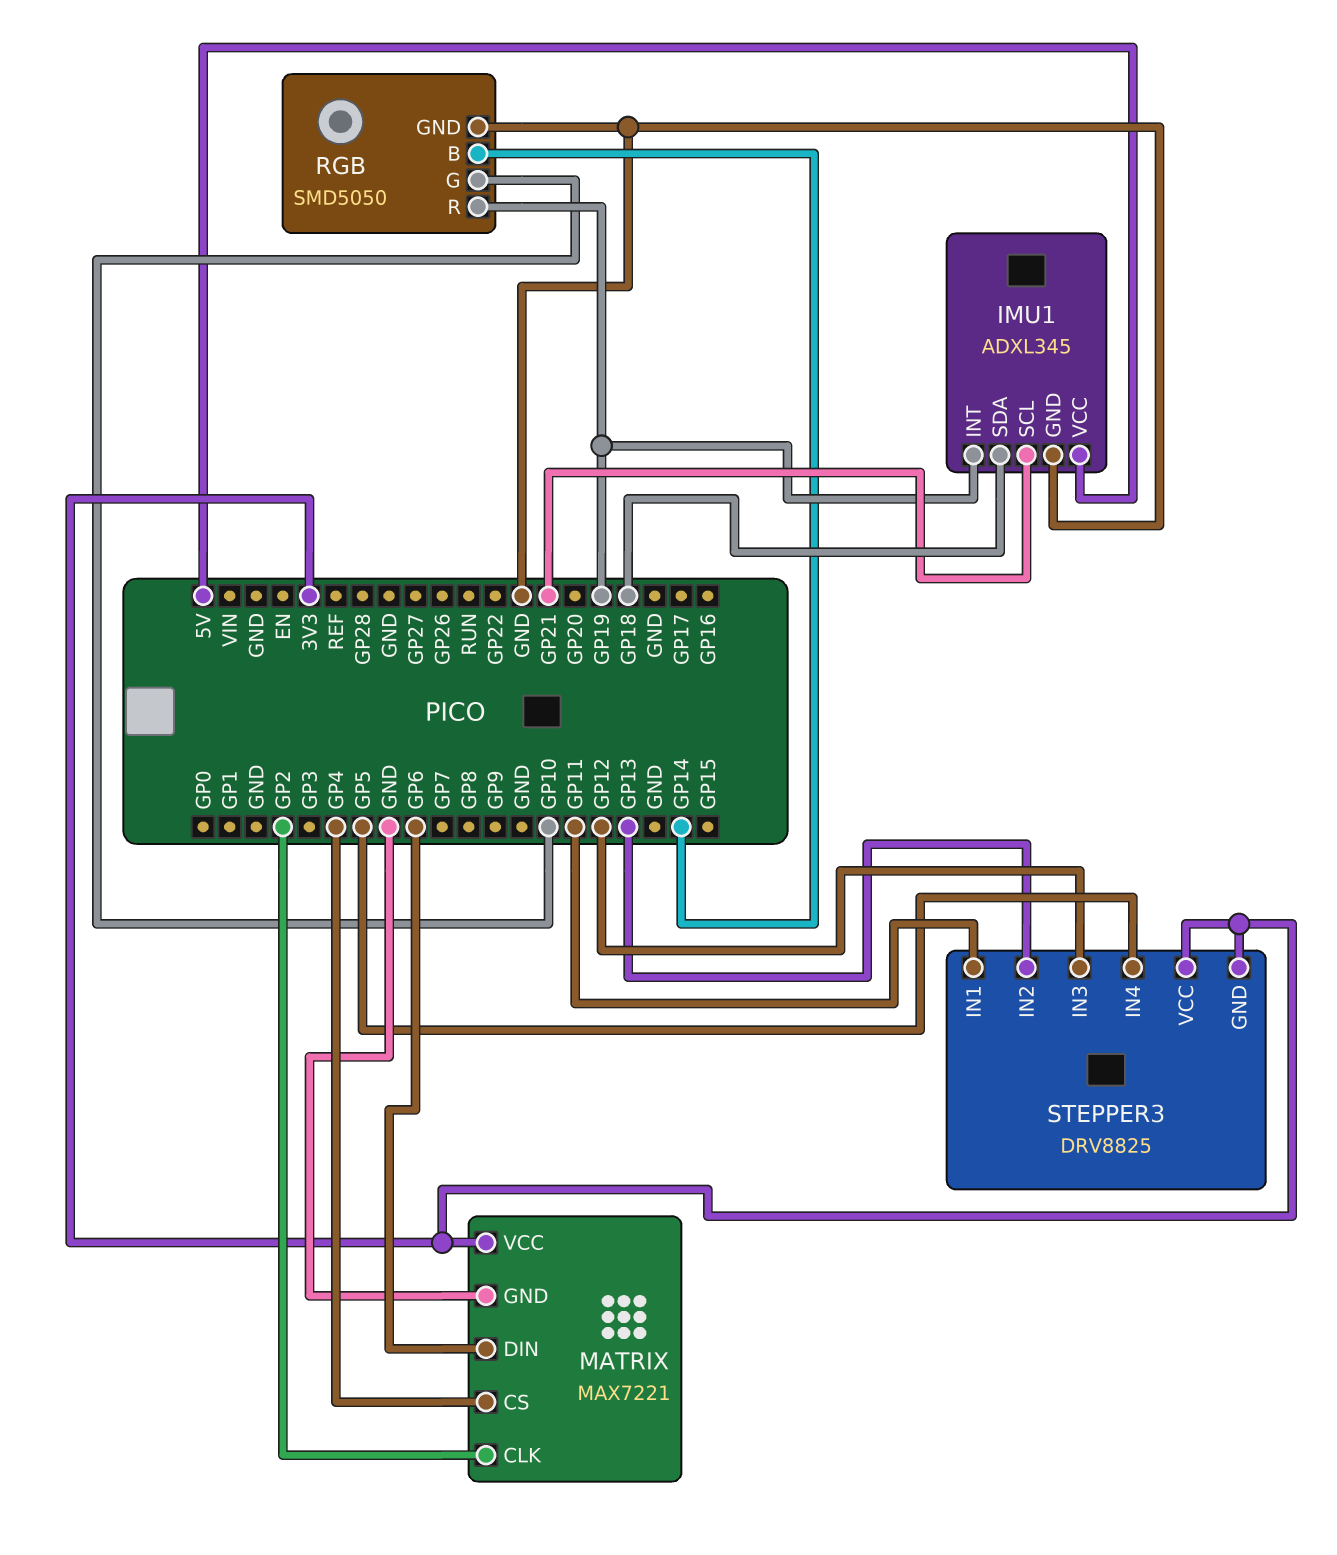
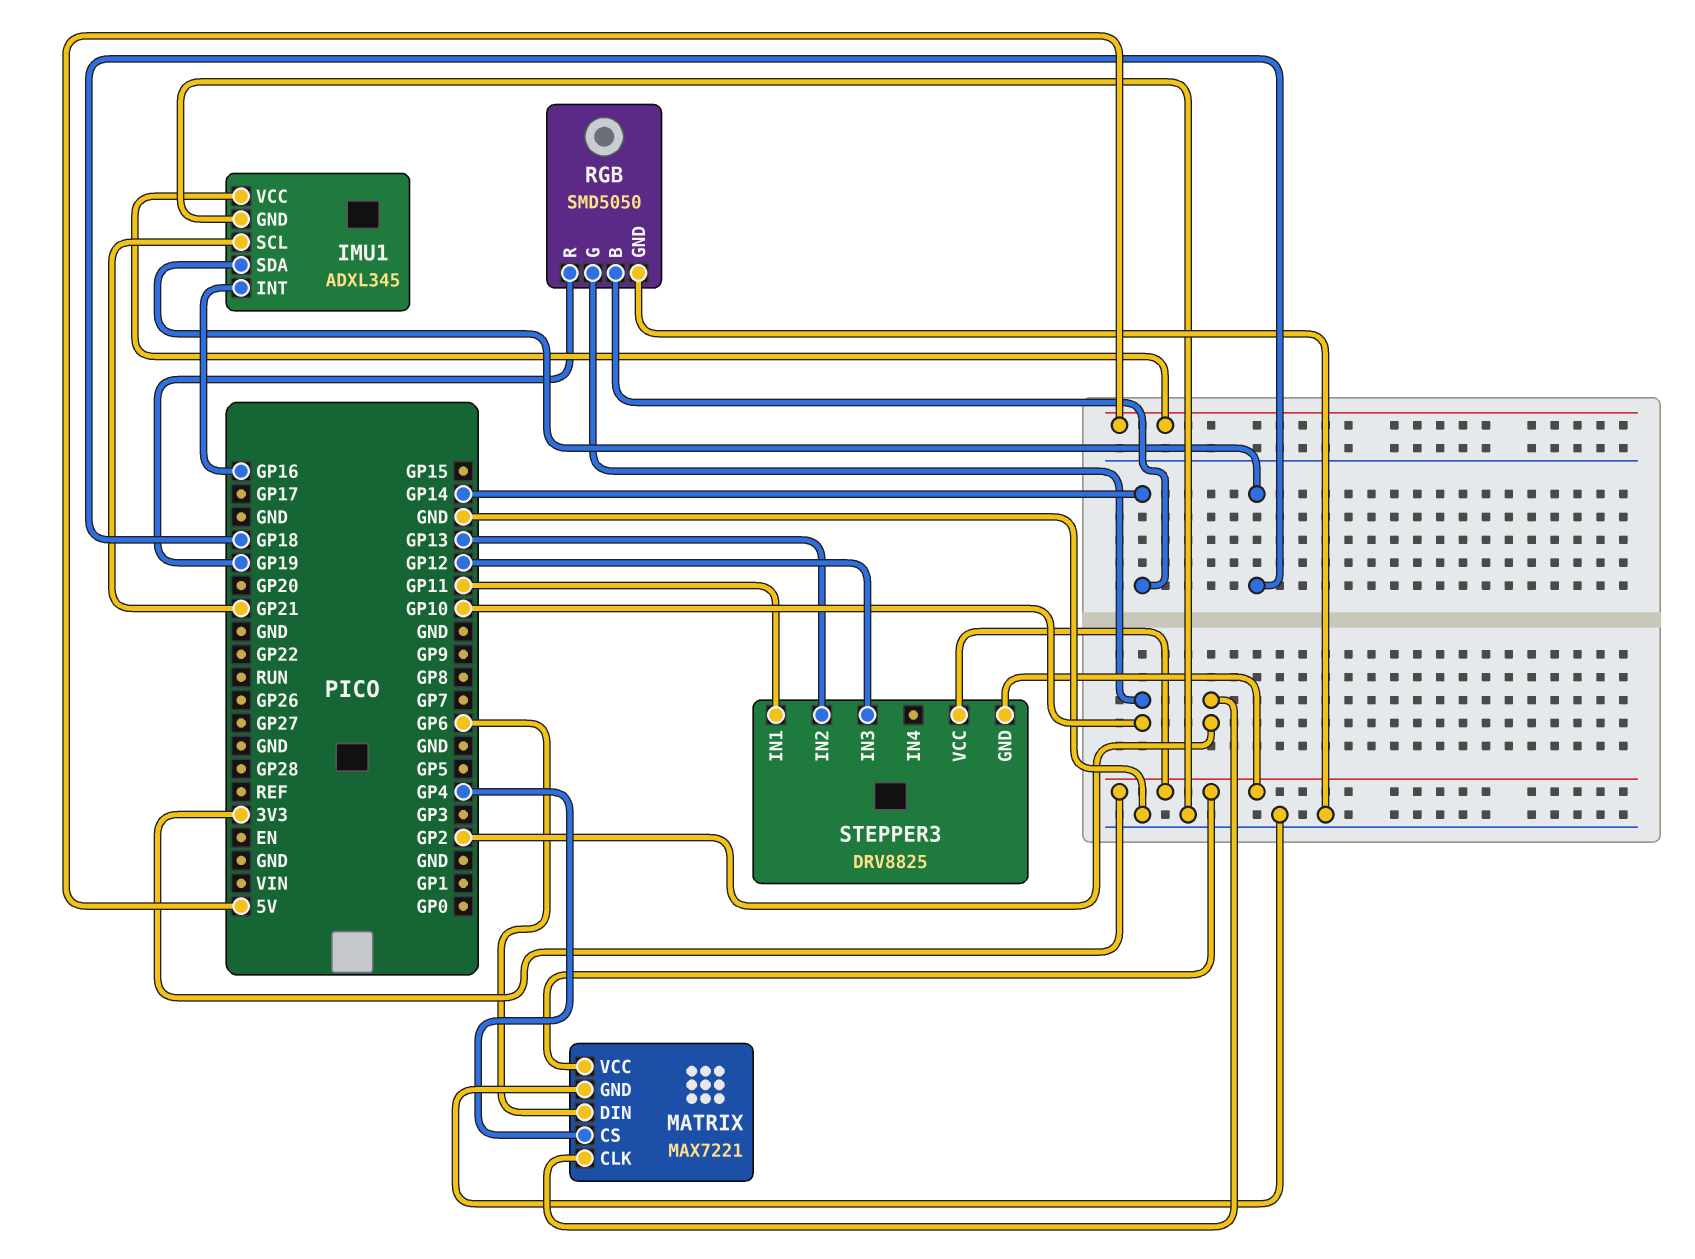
IMU1 pin INT: GP19 -> GP16
STEPPER3 pin IN4: GP5 -> none

